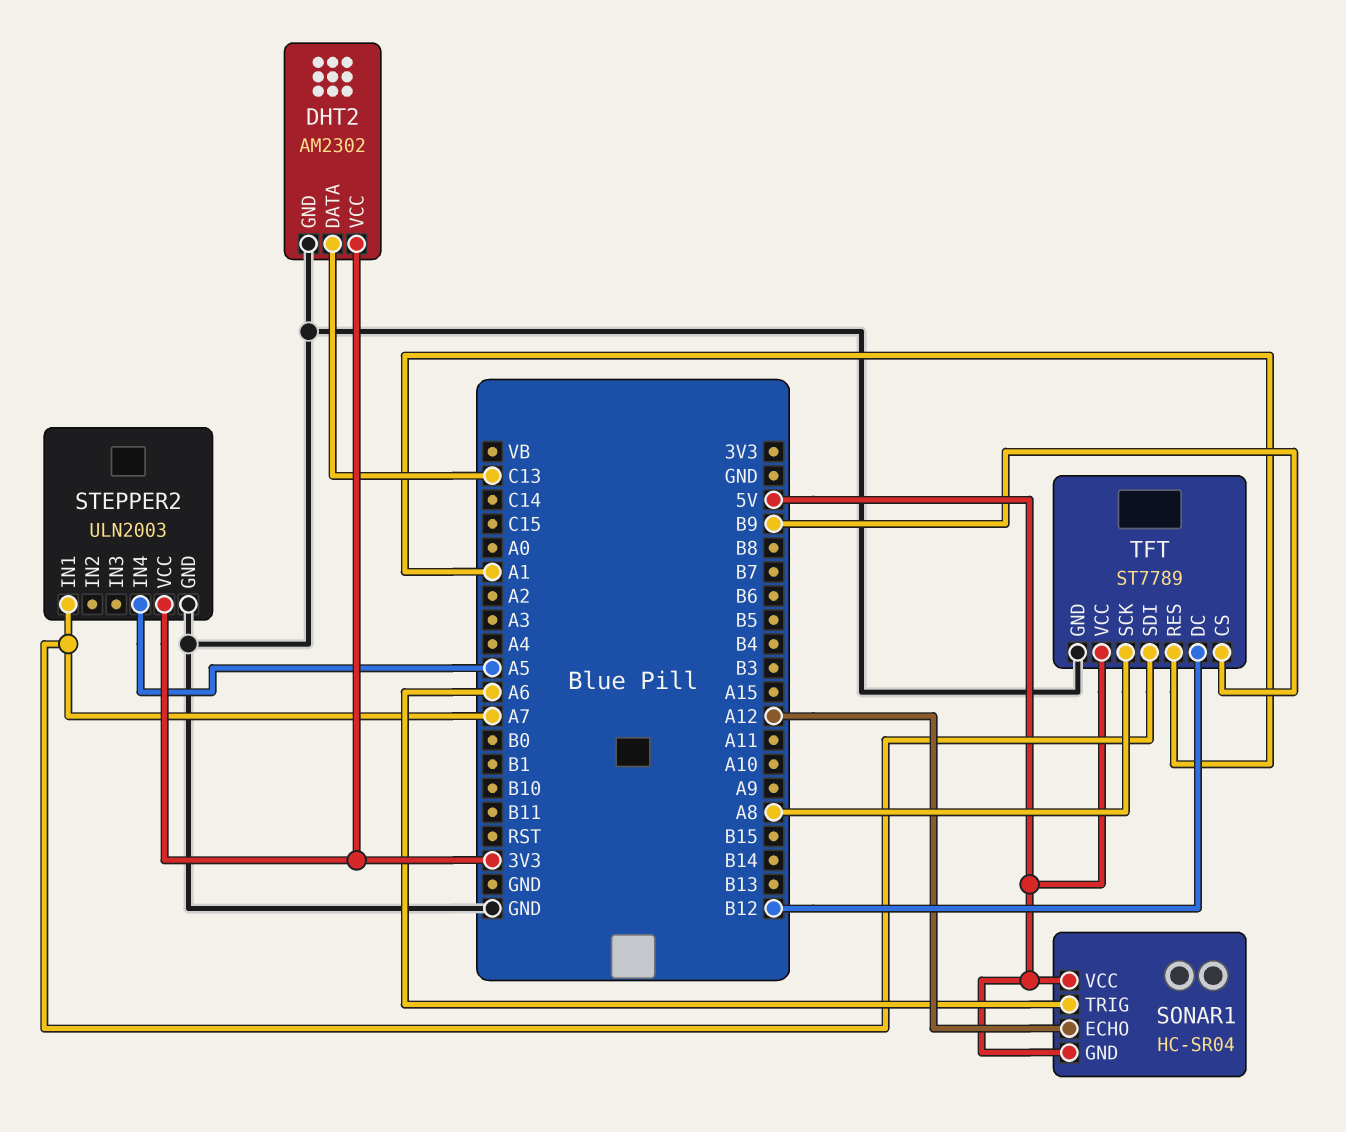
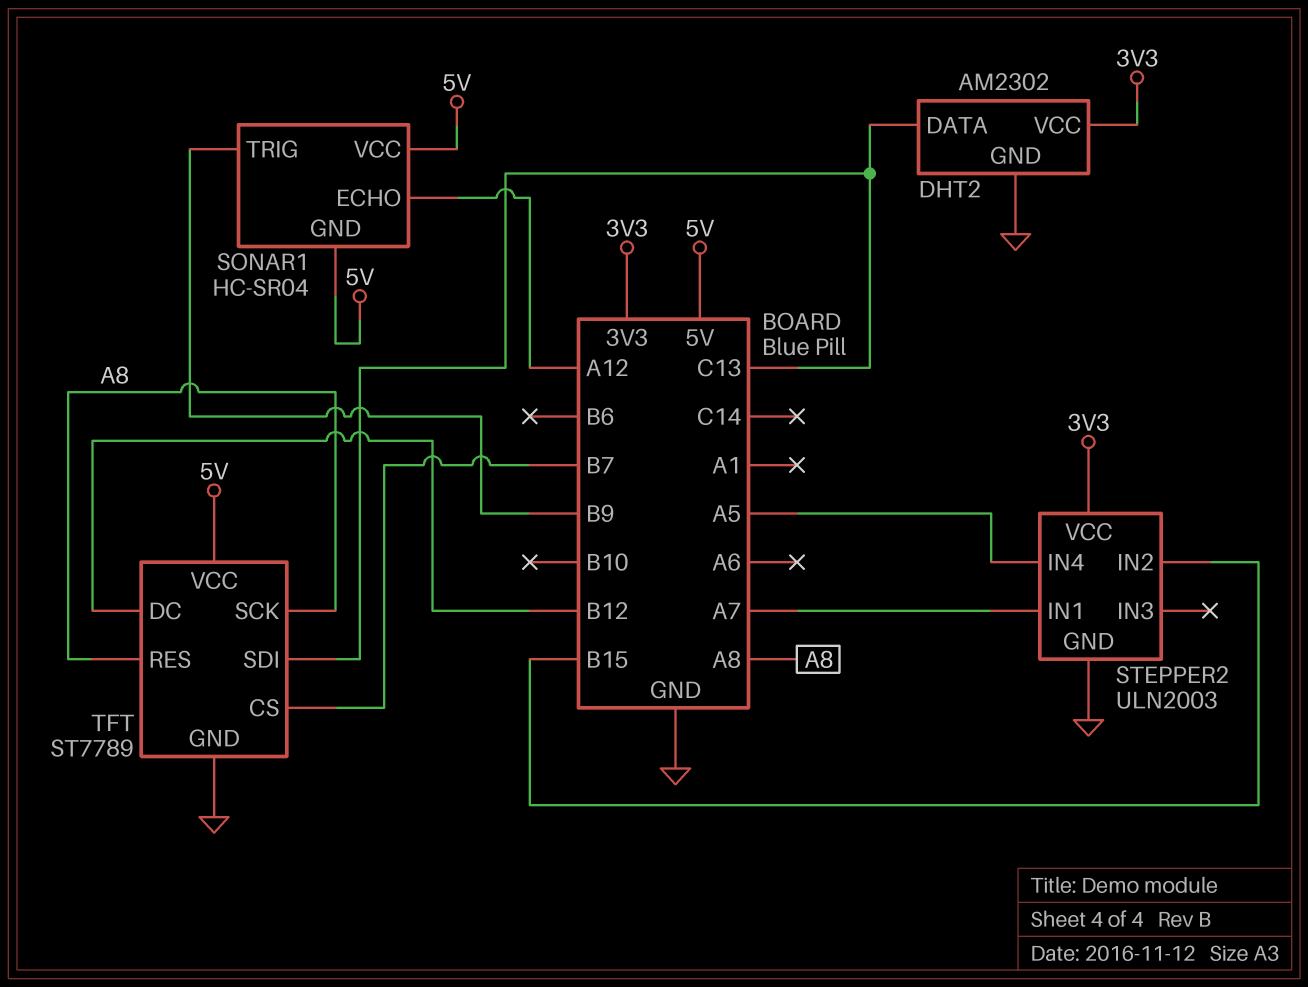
SONAR1 pin TRIG: A6 -> B9
STEPPER2 pin IN2: none -> B15
TFT pin CS: B9 -> B7
TFT pin RES: A1 -> A8
TFT pin SDI: A7 -> C13

